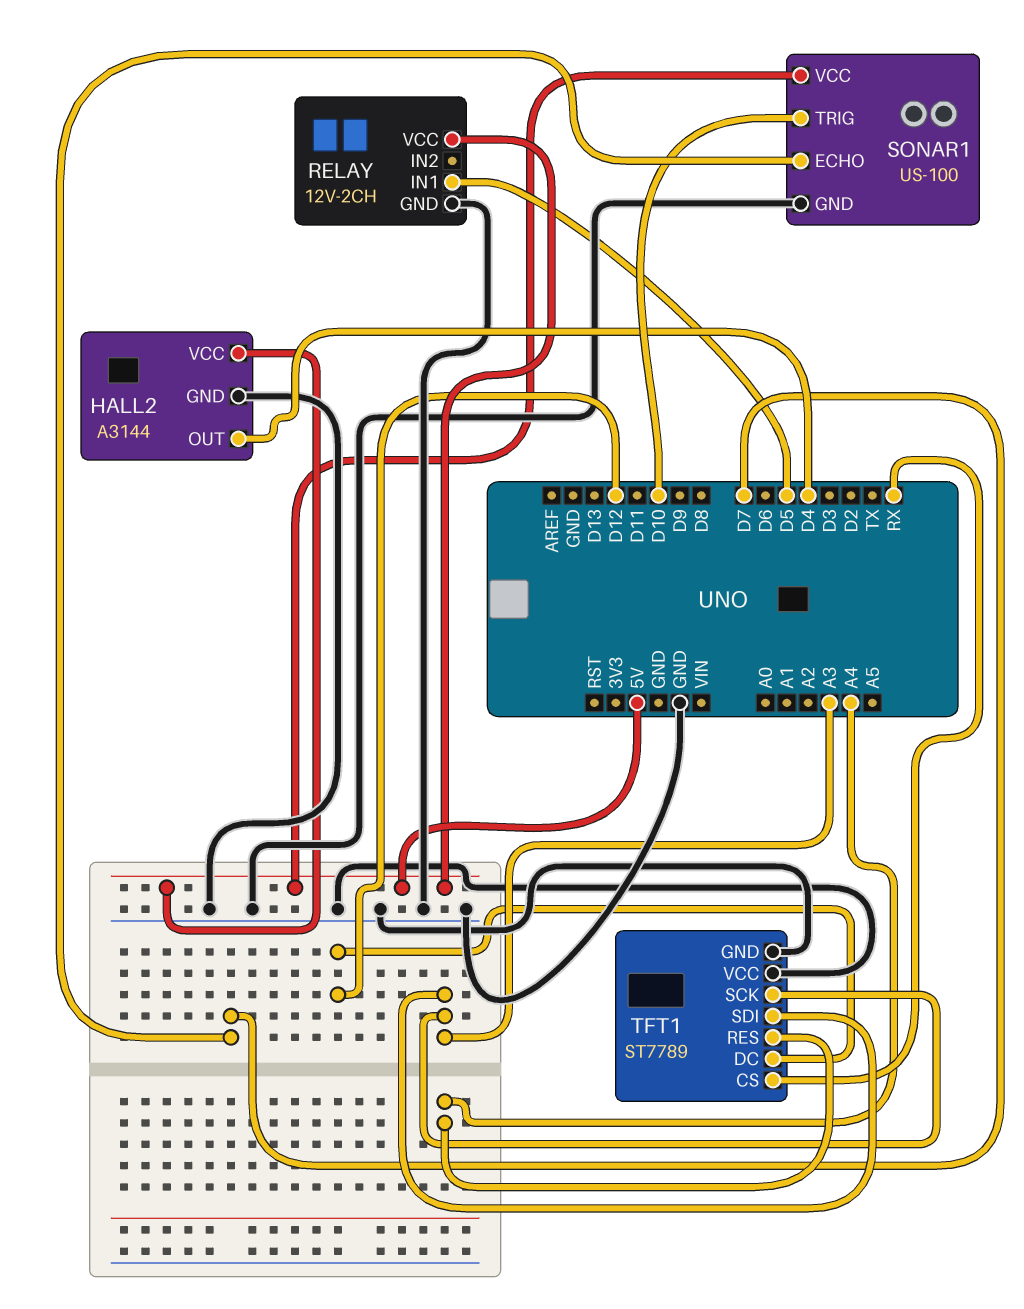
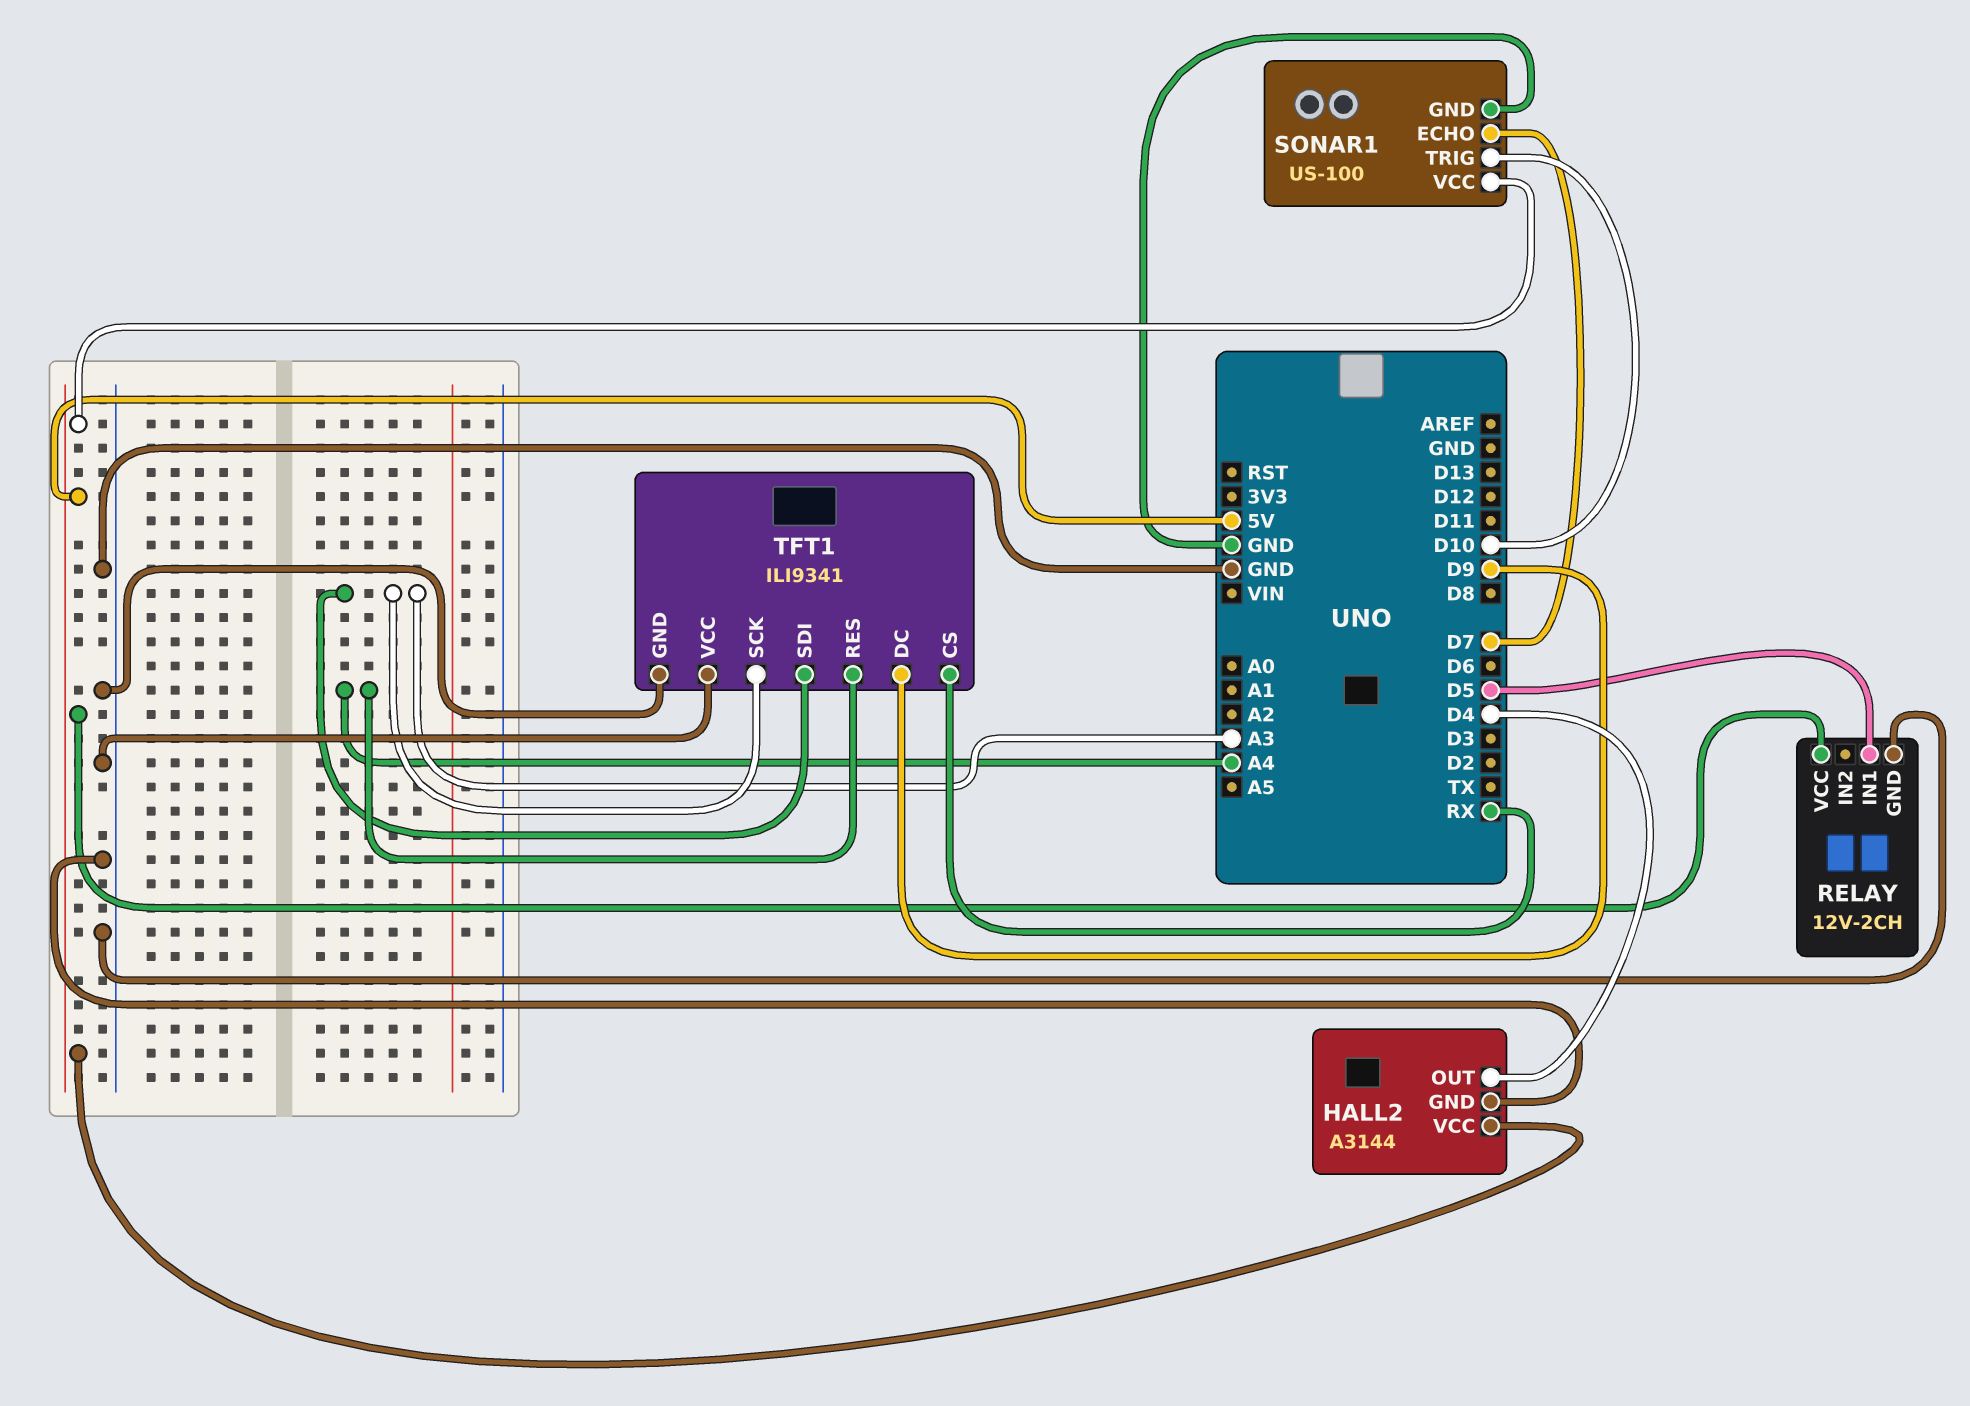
TFT1: ST7789 -> ILI9341
TFT1 pin DC: D12 -> D9

